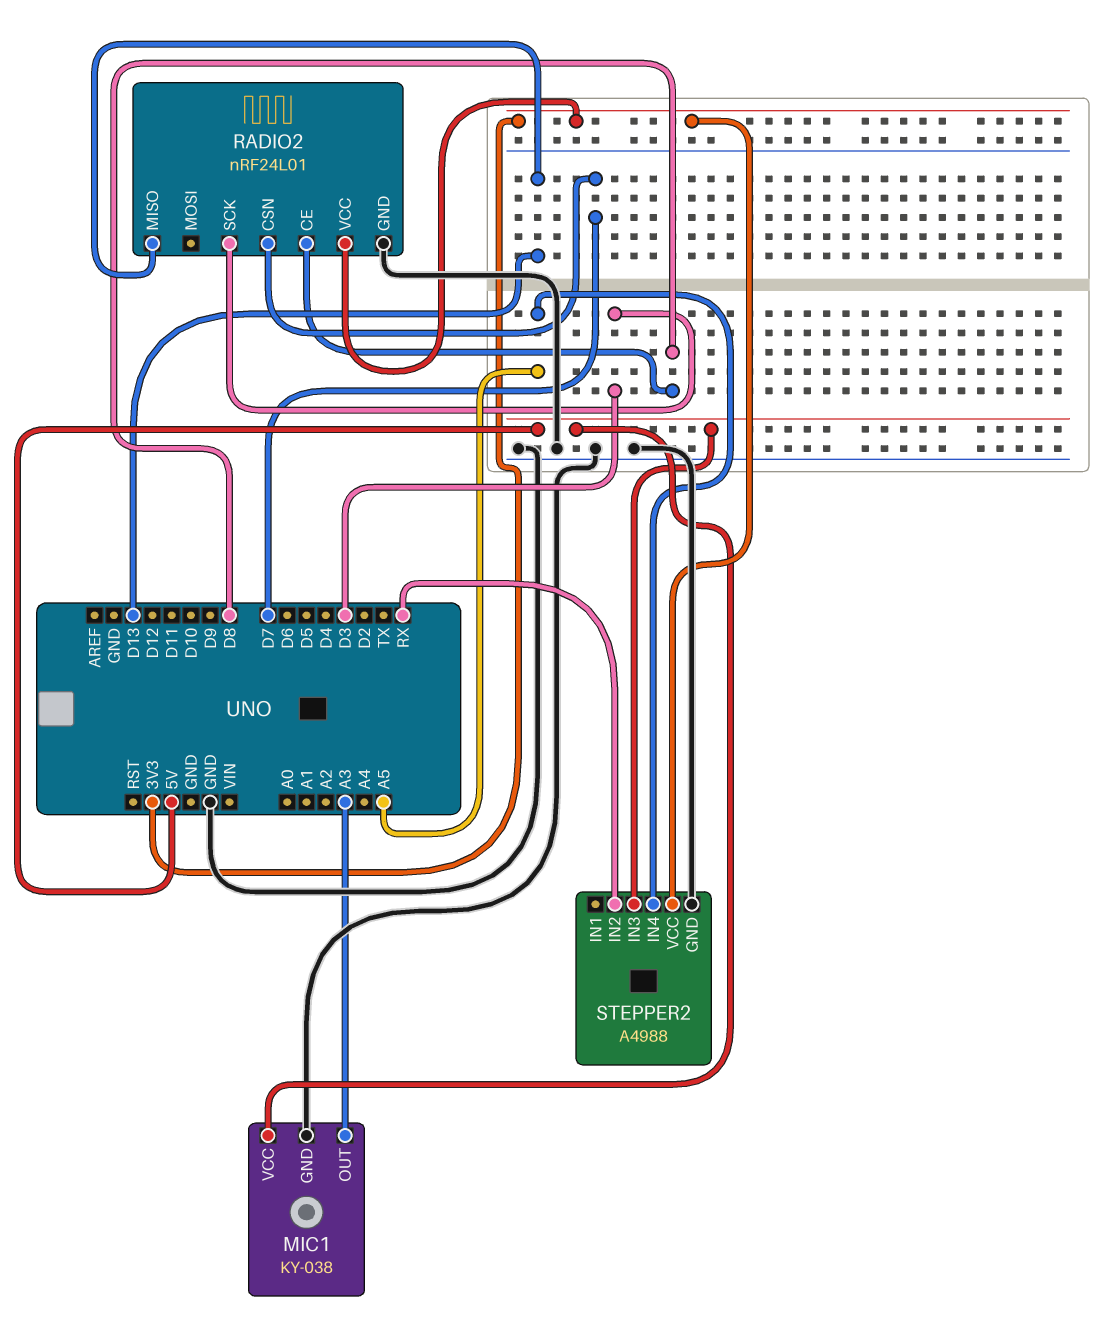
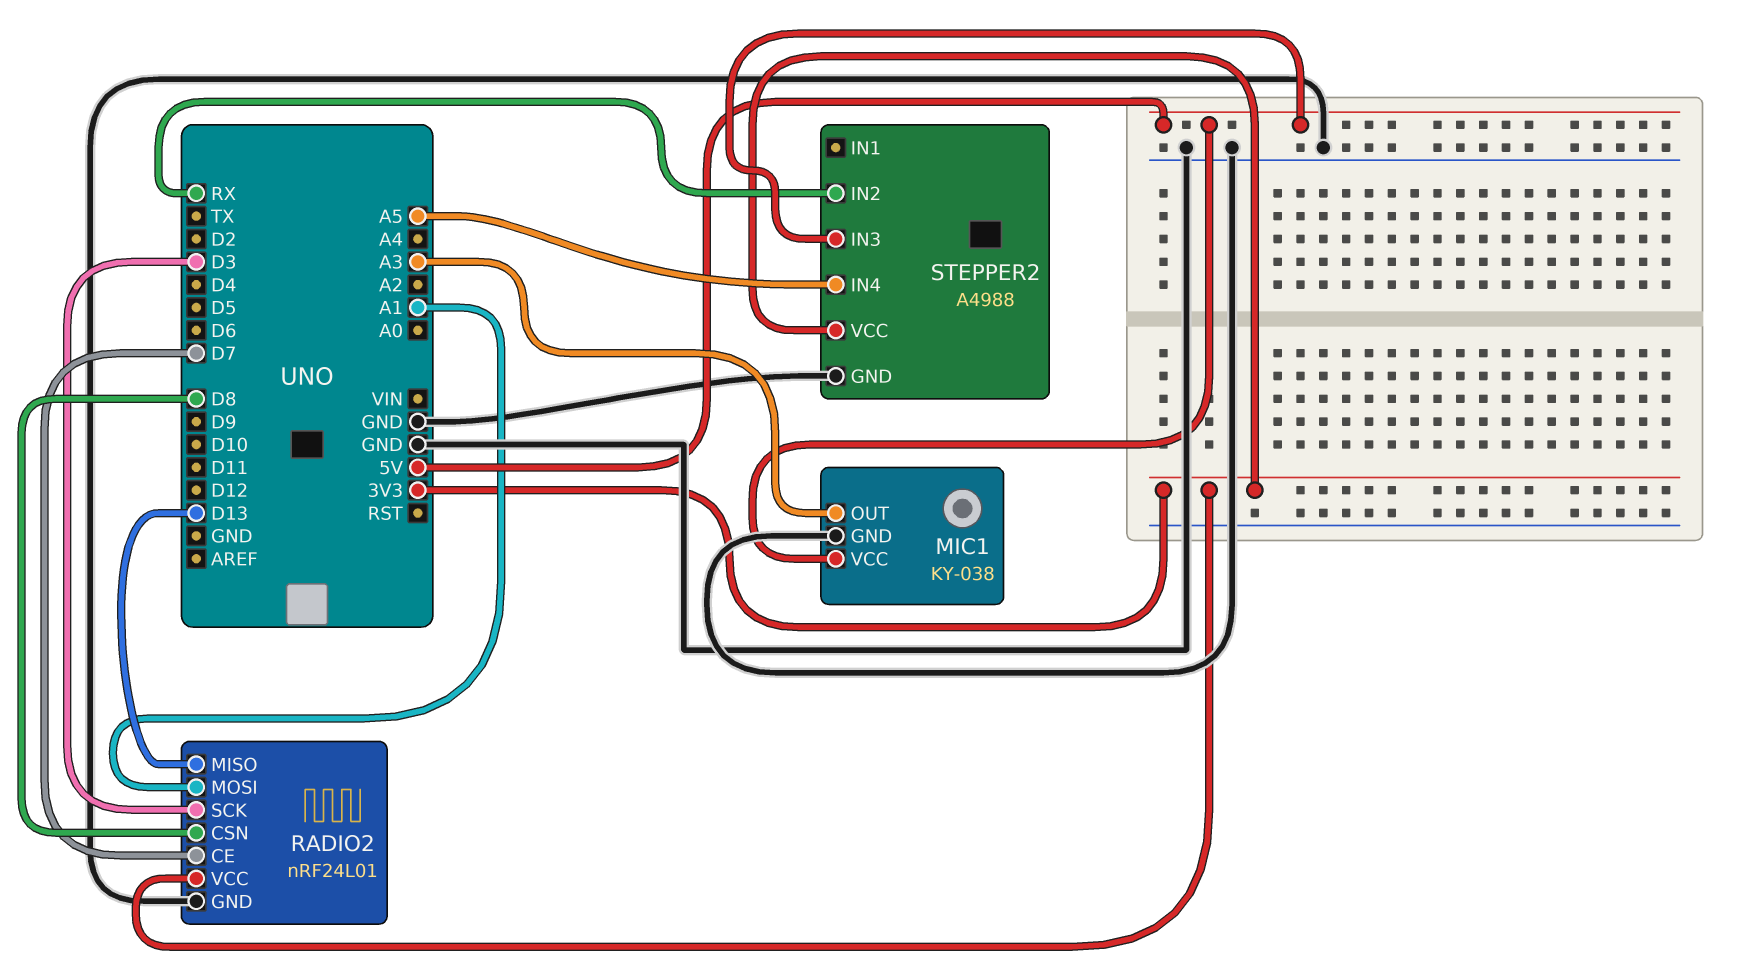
RADIO2 pin CE: D8 -> D7
RADIO2 pin CSN: D7 -> D8
RADIO2 pin MOSI: none -> A1

